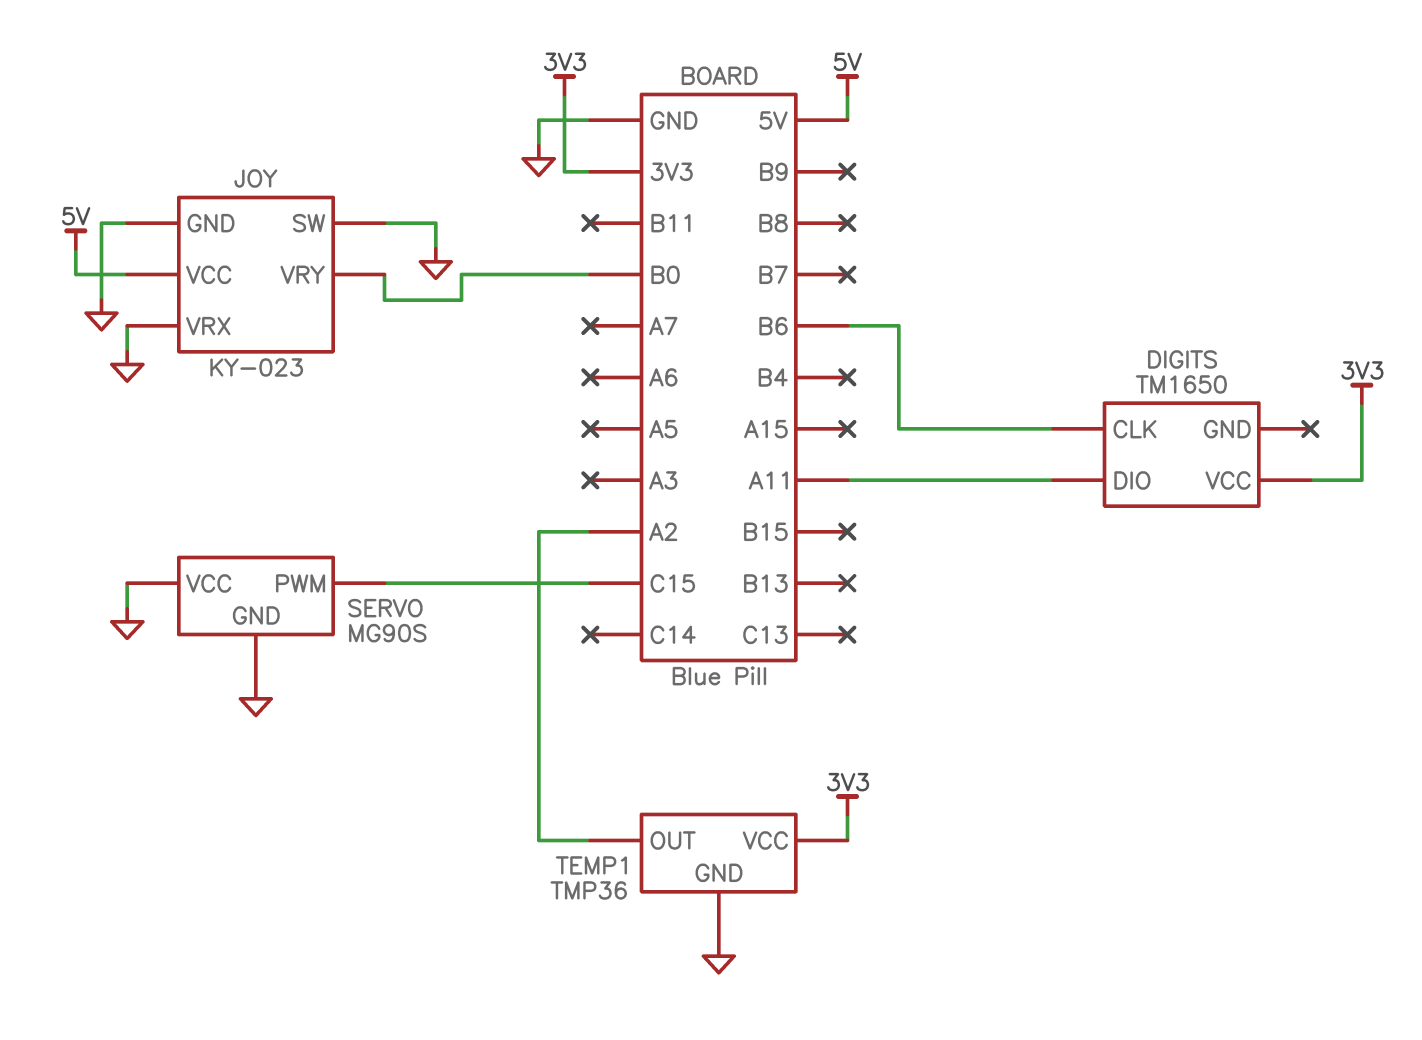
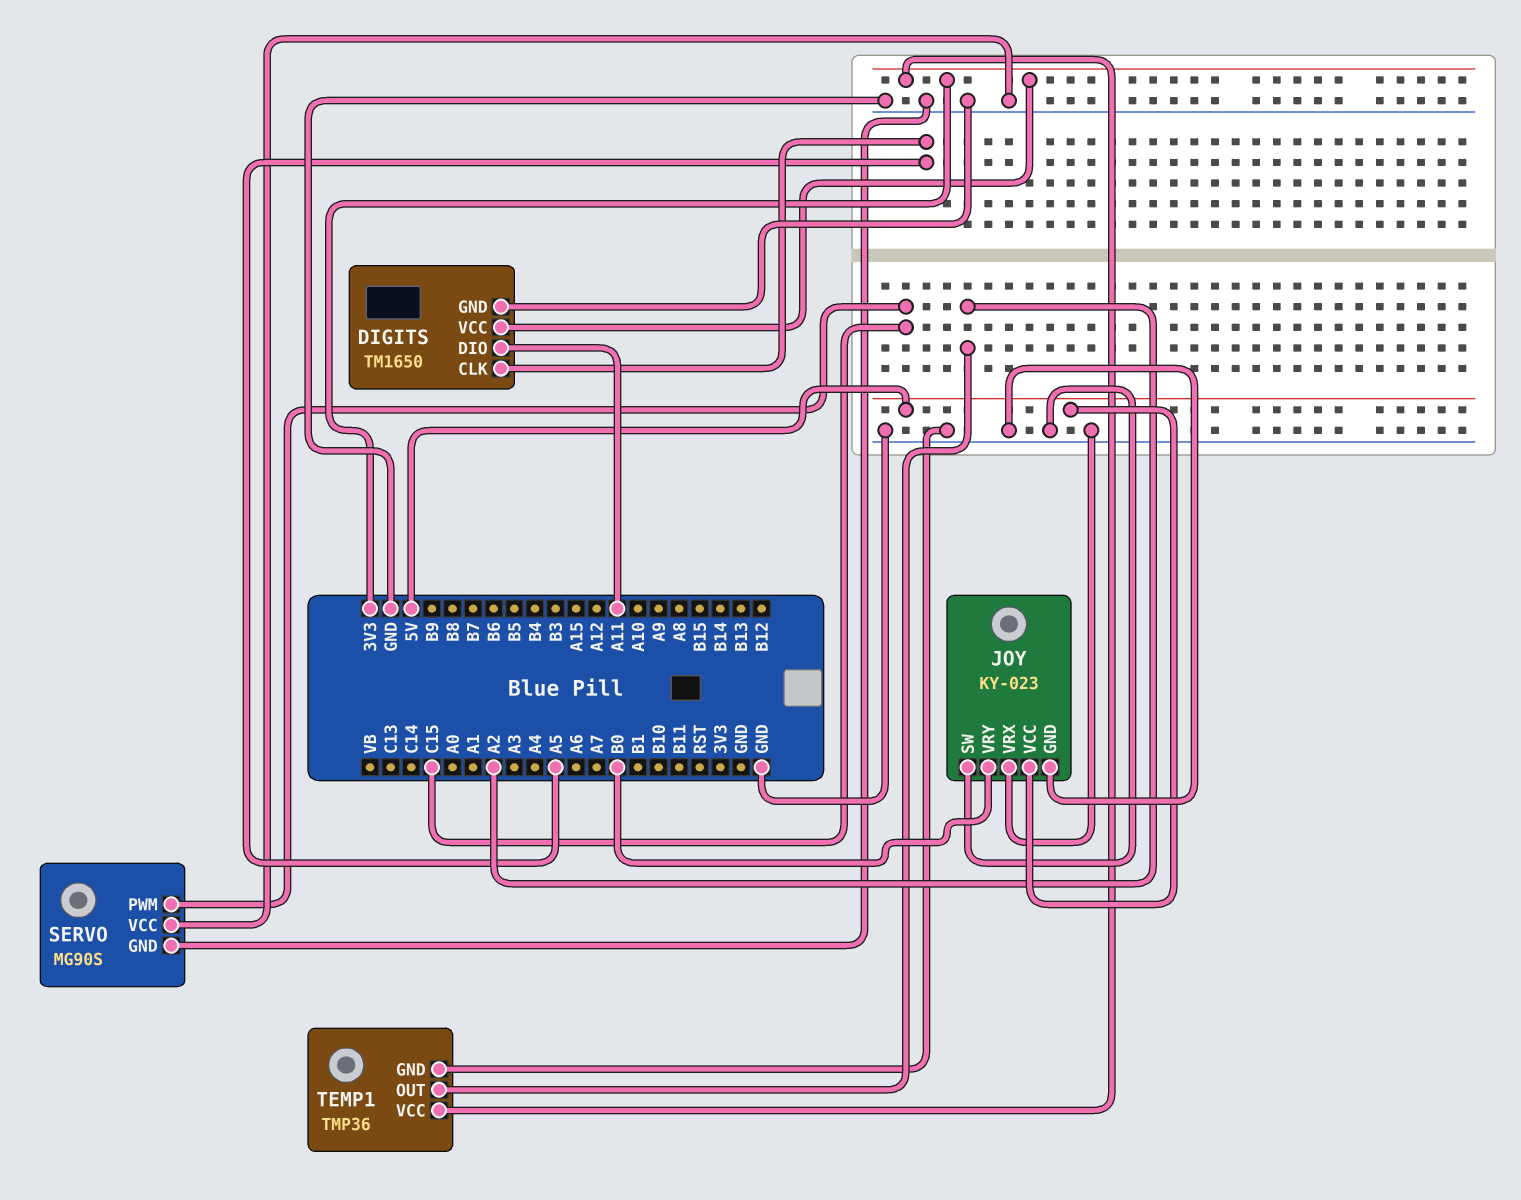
DIGITS pin CLK: B6 -> A5
DIGITS pin GND: none -> GND

